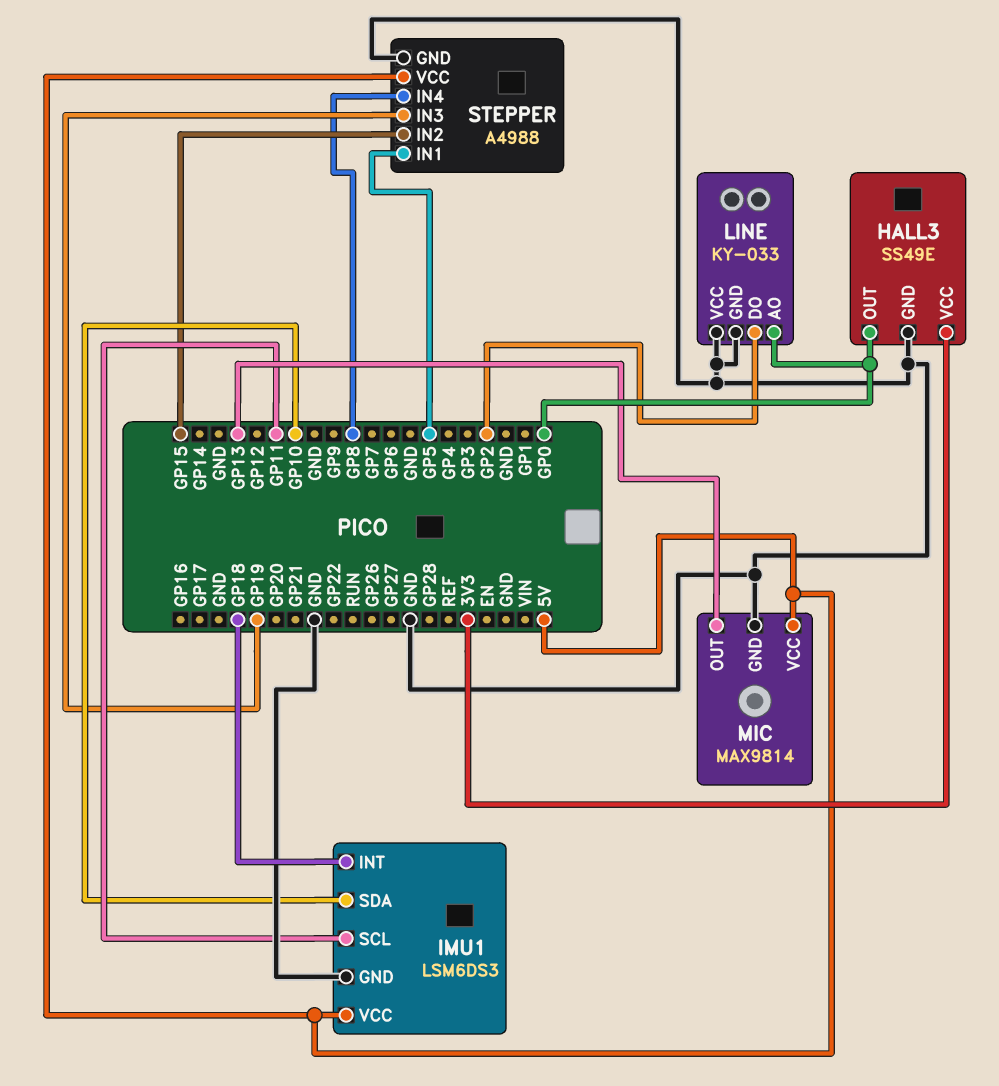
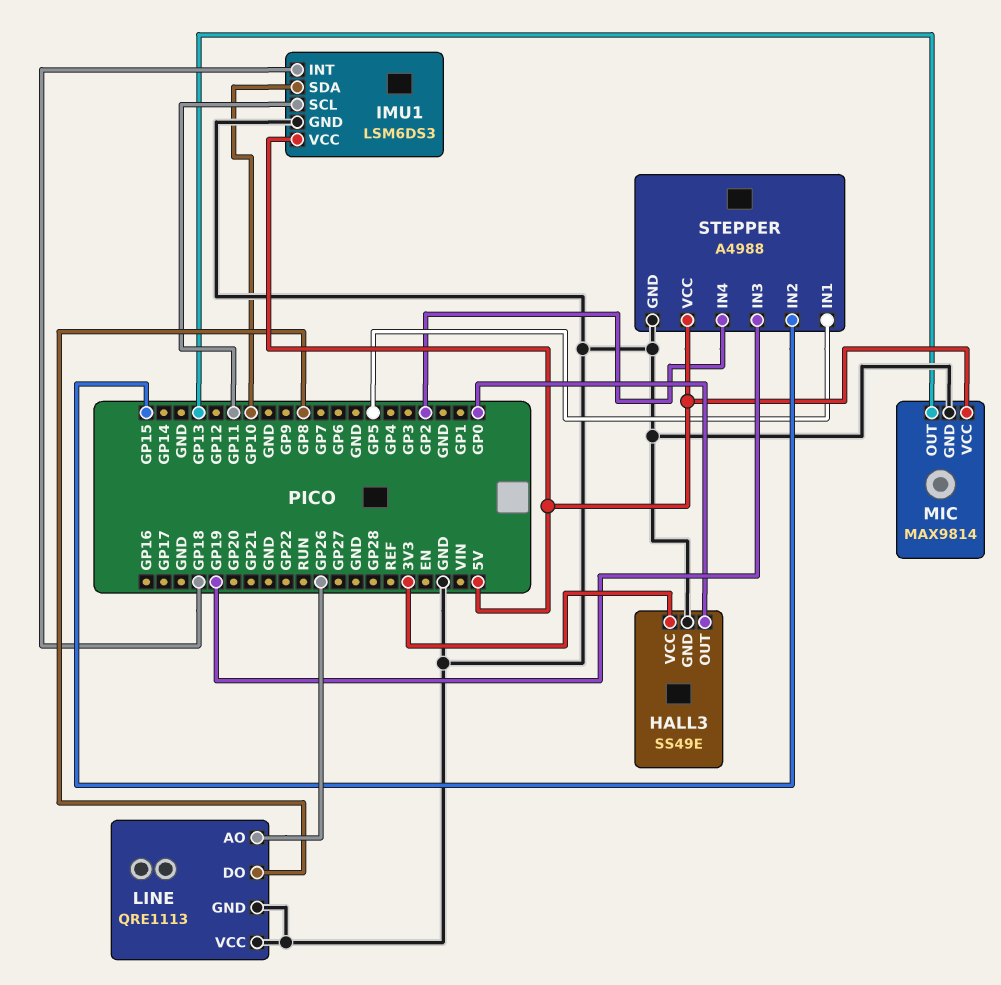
LINE: KY-033 -> QRE1113
LINE pin AO: GP0 -> GP26
LINE pin DO: GP2 -> GP8
STEPPER pin IN4: GP8 -> GP2

